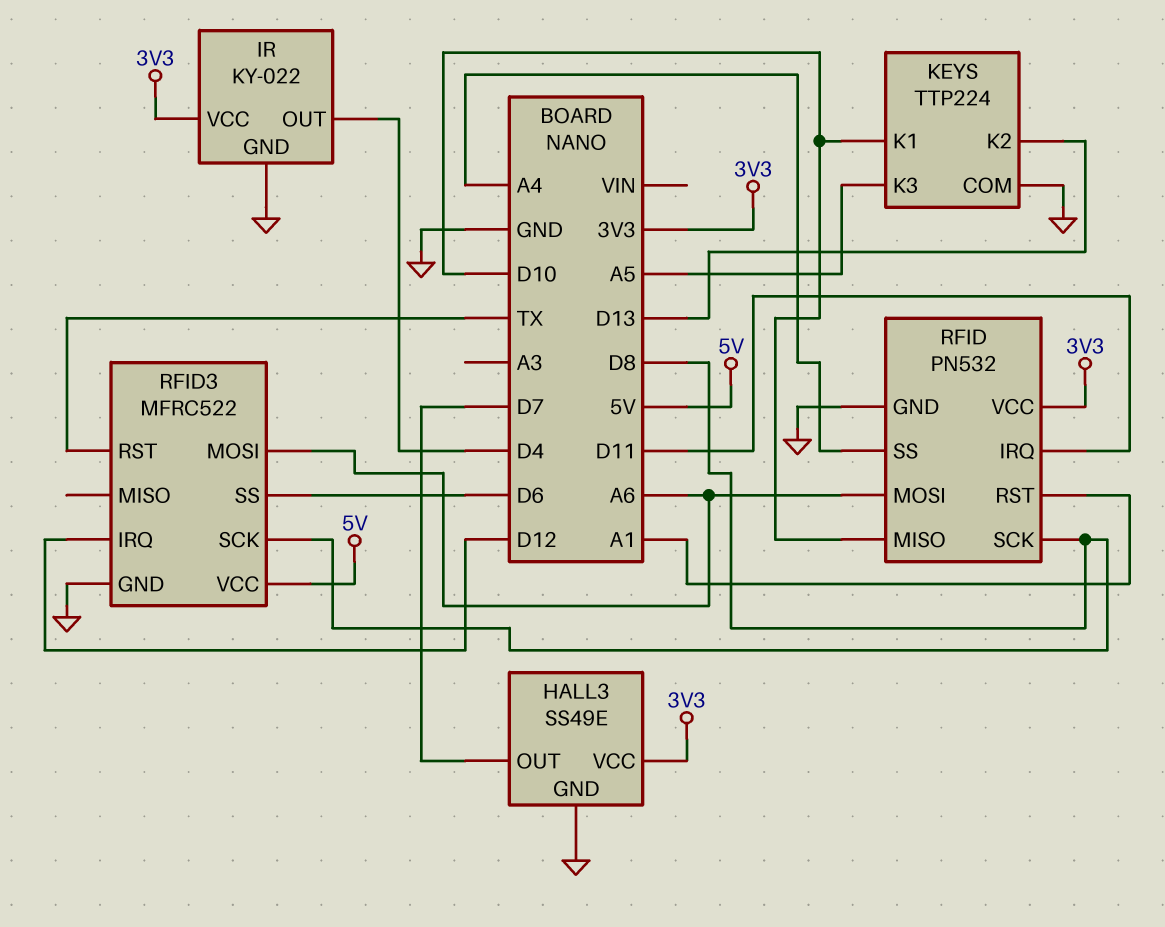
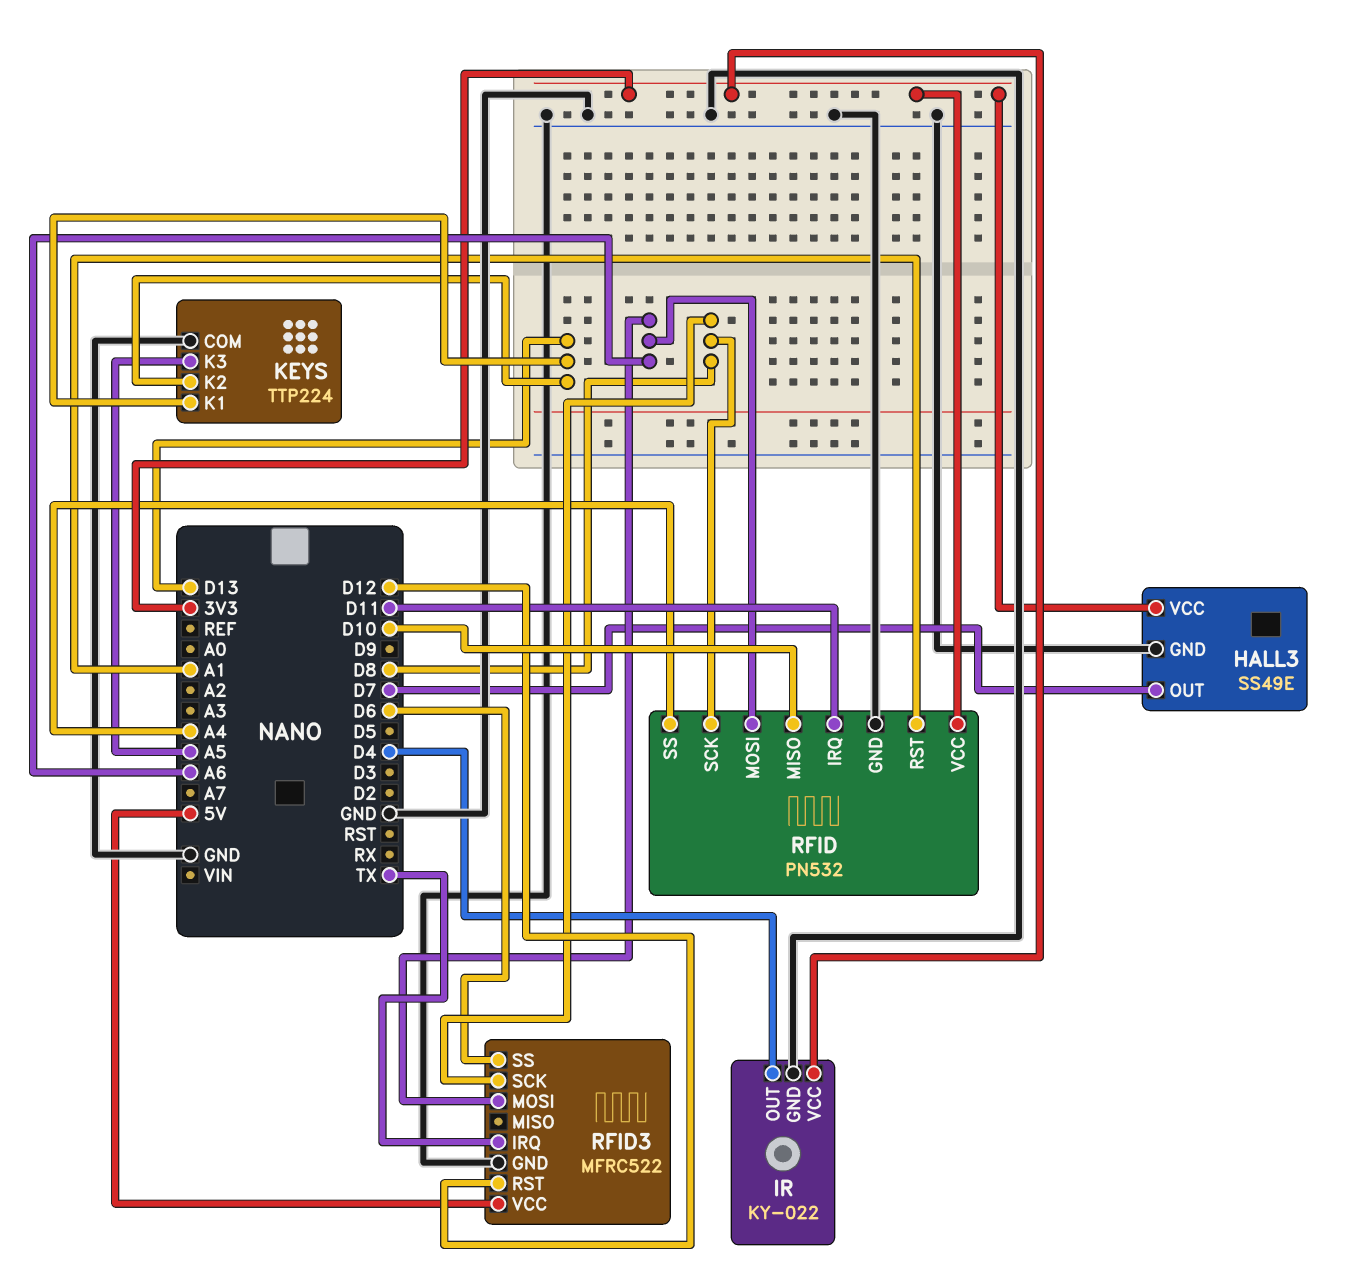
KEYS pin K1: D10 -> D13
RFID3 pin IRQ: D12 -> TX
RFID3 pin RST: TX -> D12

